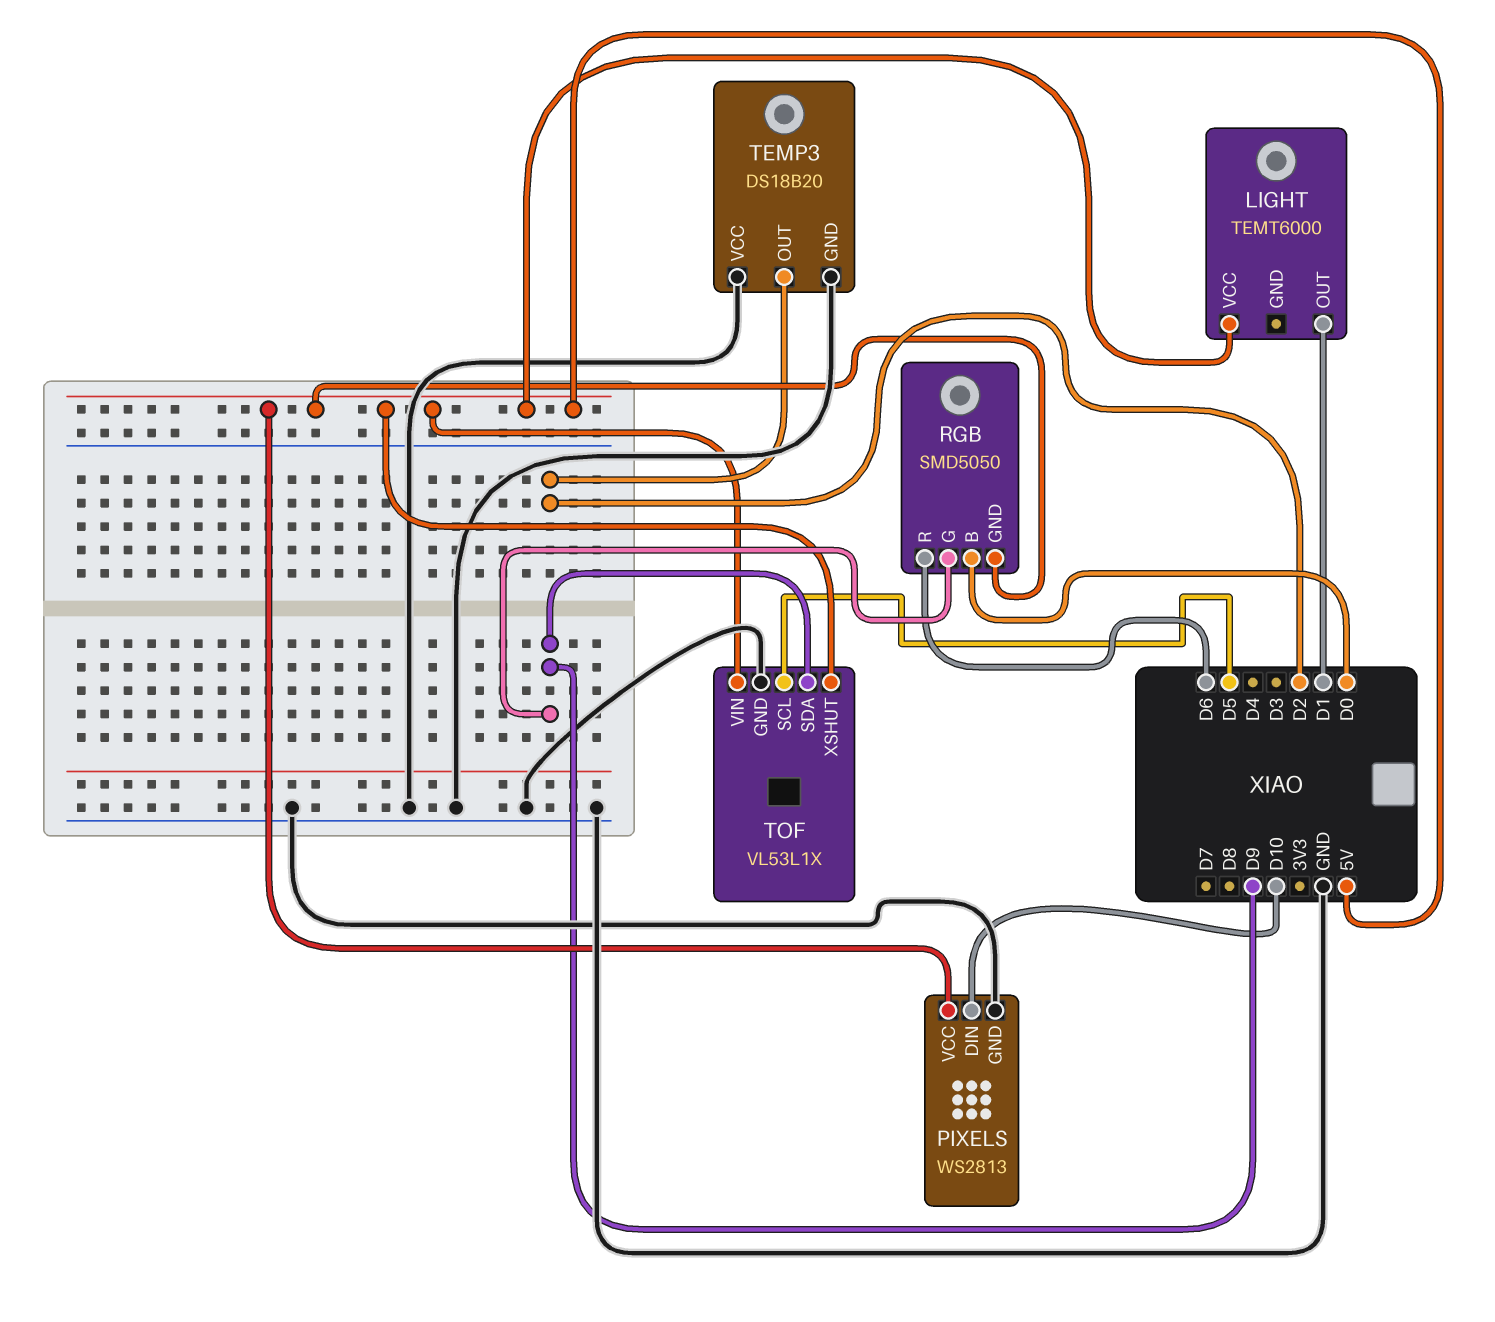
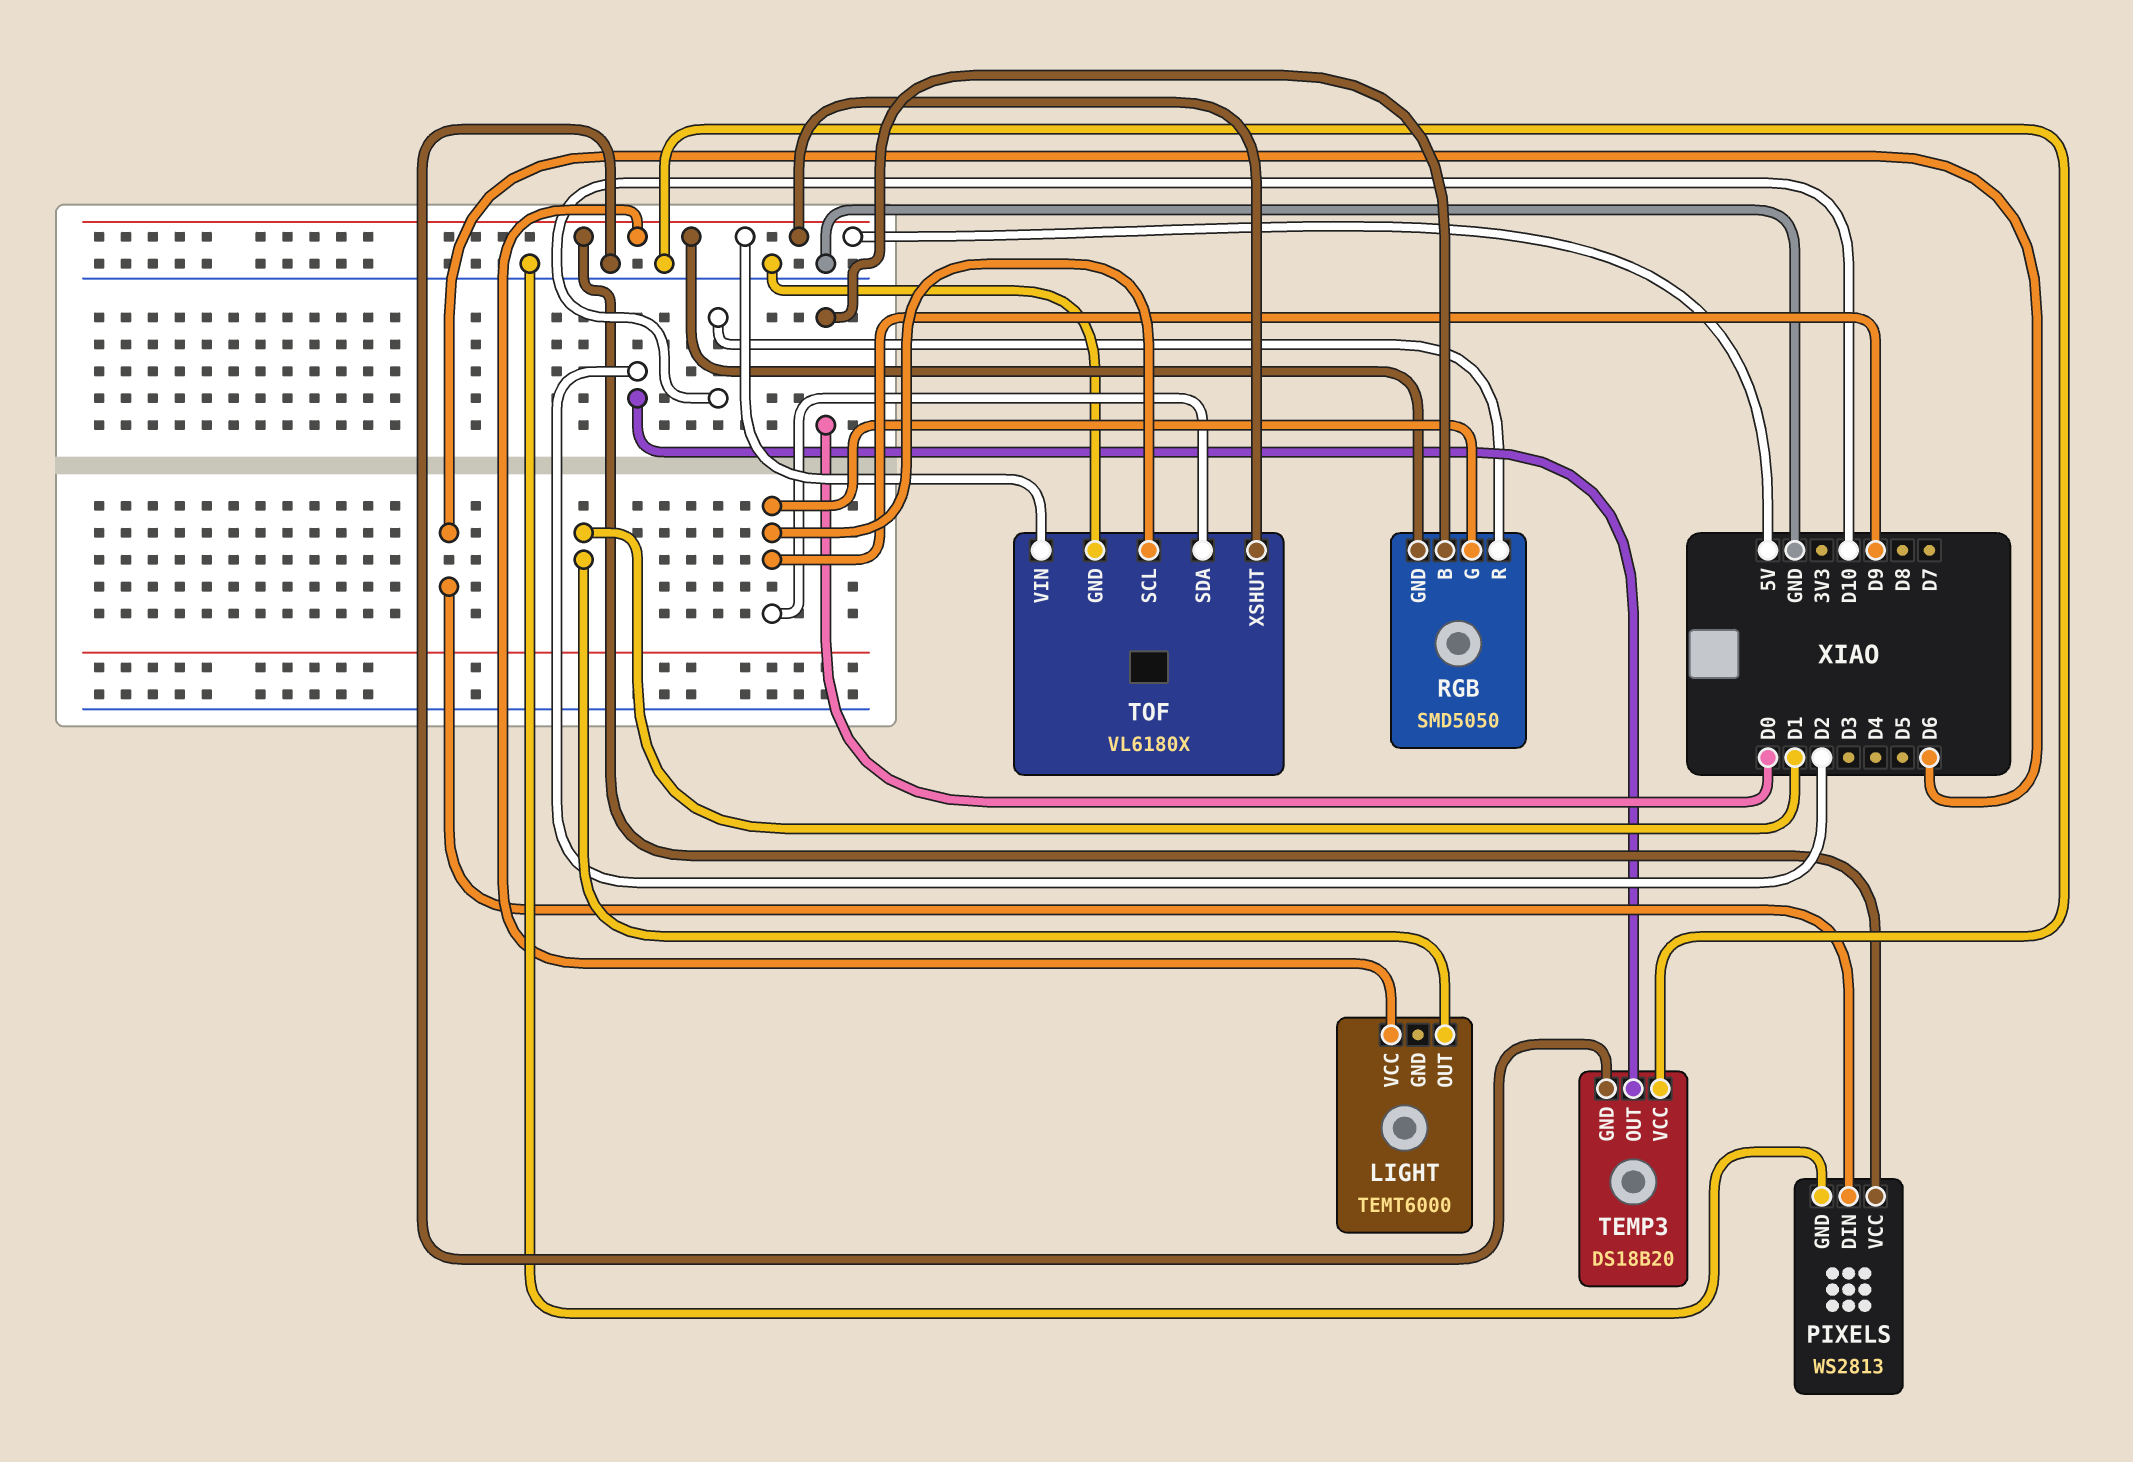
PIXELS pin DIN: D10 -> D6
RGB pin R: D6 -> D10
TOF: VL53L1X -> VL6180X
TOF pin SCL: D5 -> D9

